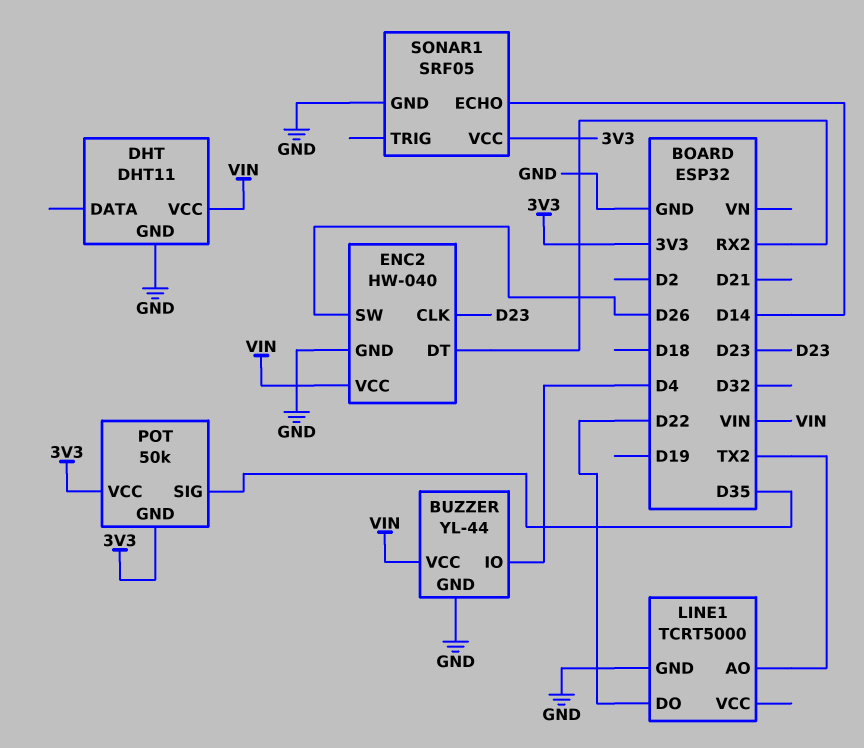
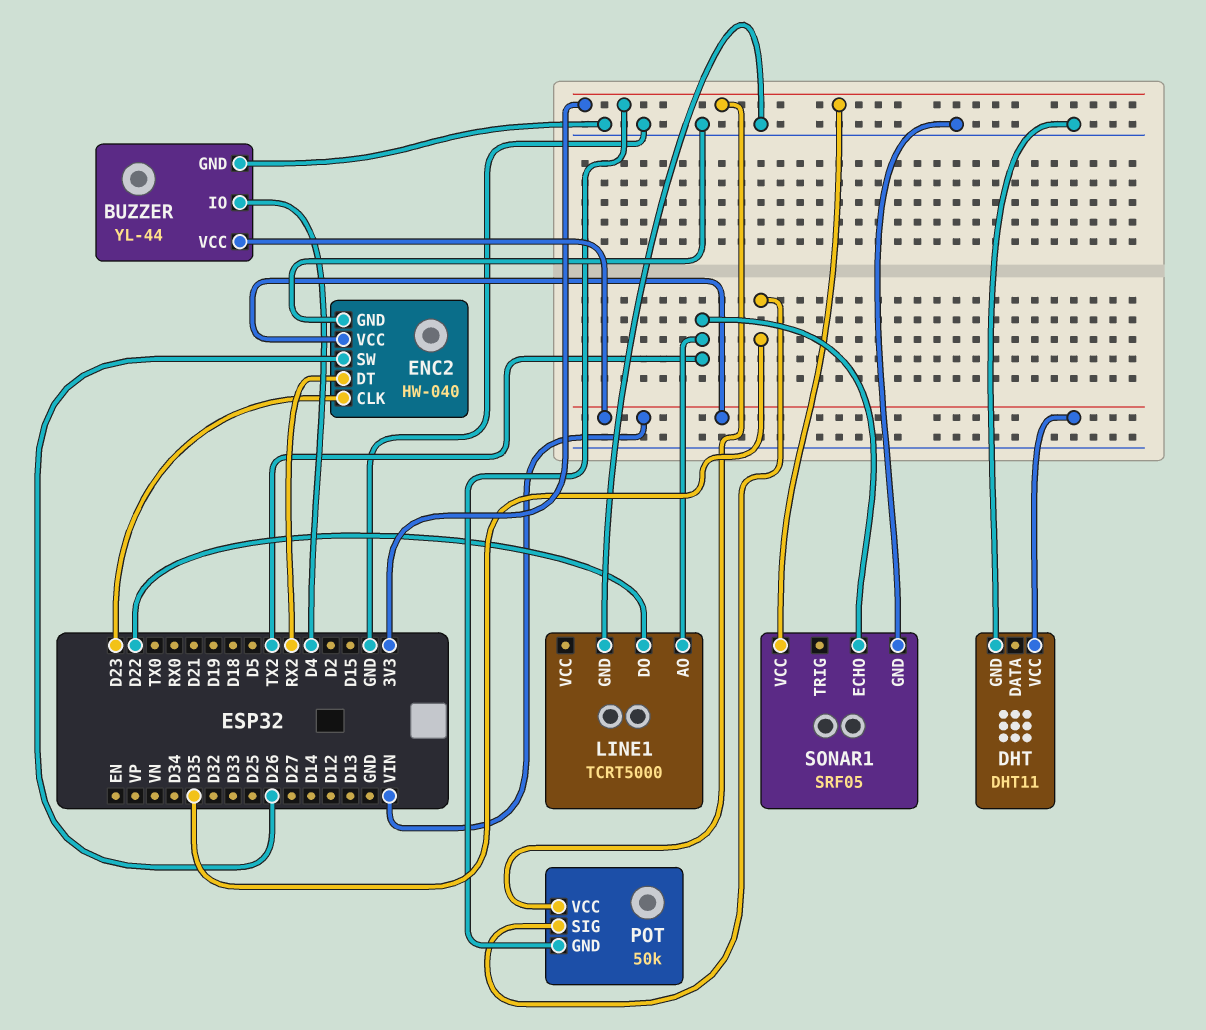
SONAR1 pin ECHO: D14 -> TX2

